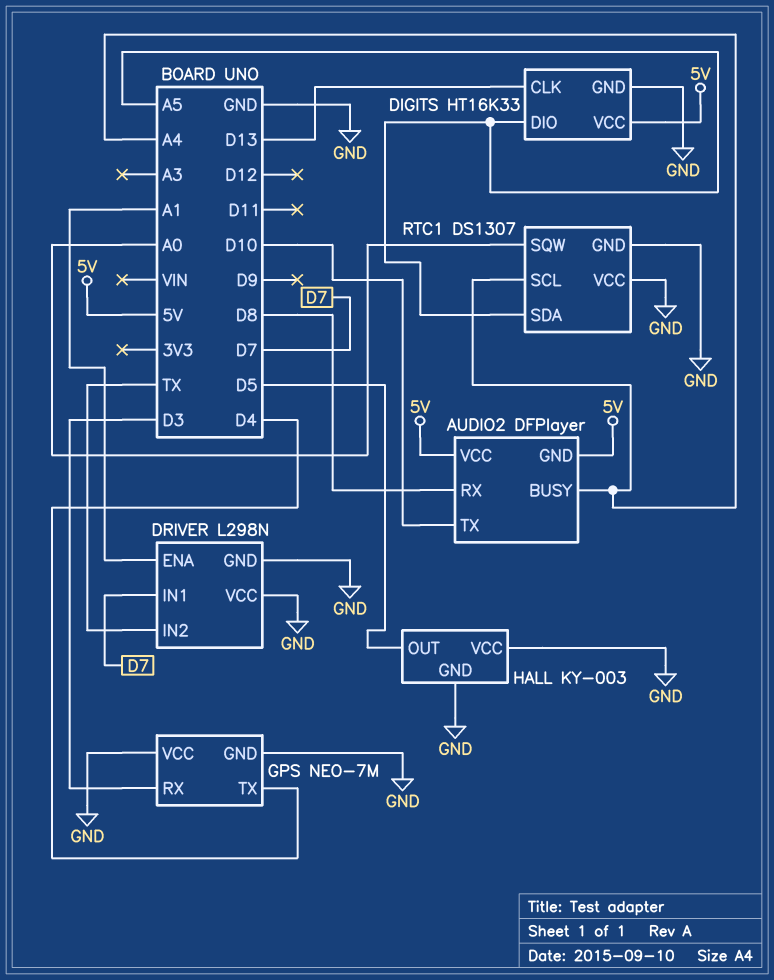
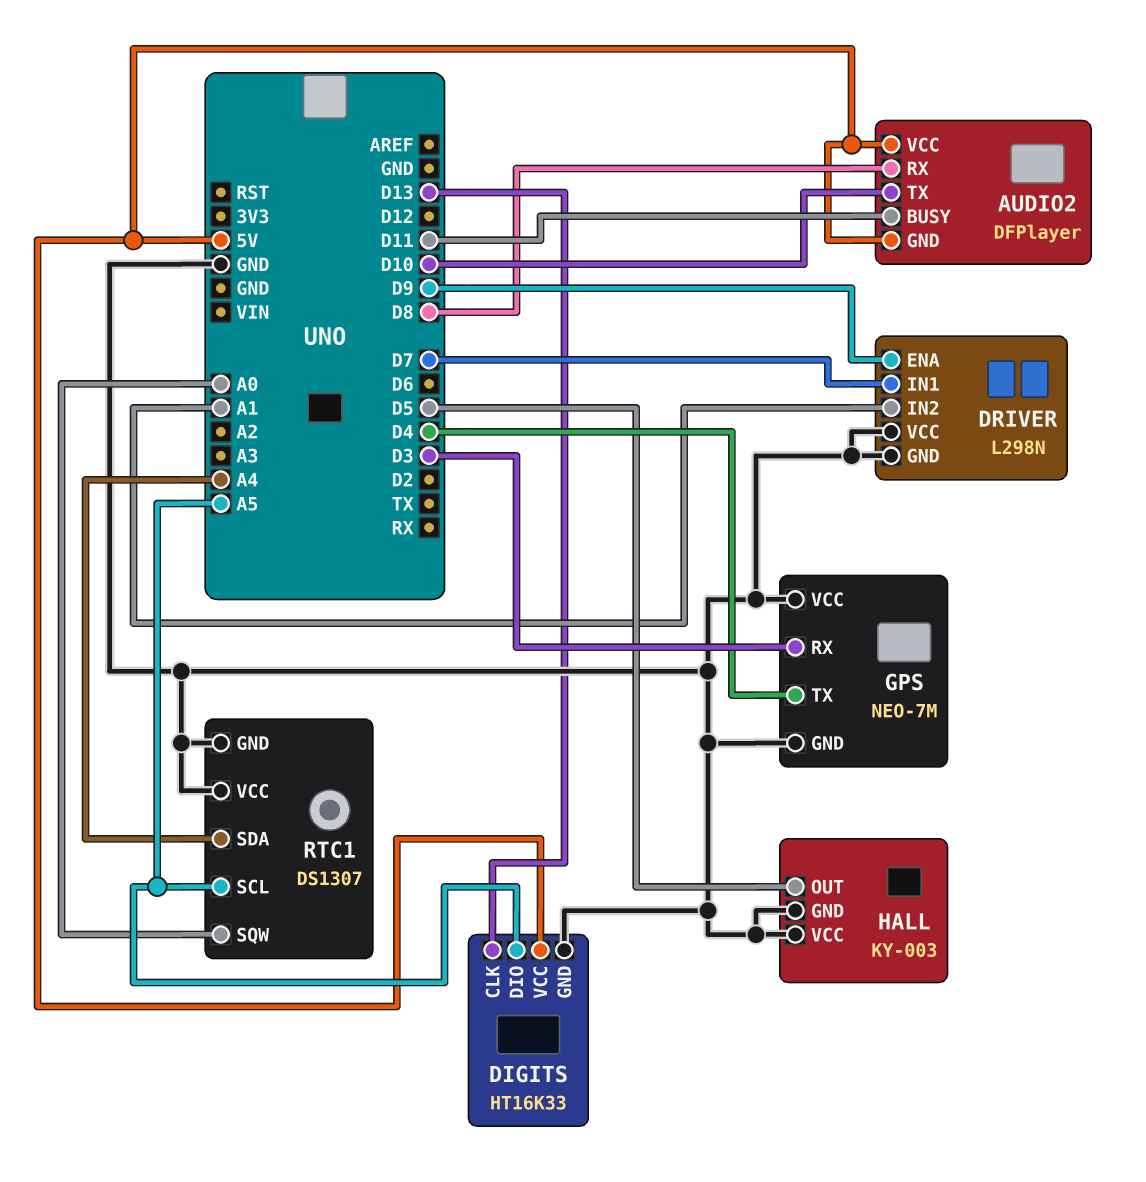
AUDIO2 pin BUSY: A4 -> D11
DRIVER pin ENA: A1 -> D9
DRIVER pin IN2: TX -> A1
RTC1 pin SCL: A4 -> A5
RTC1 pin SDA: A5 -> A4

